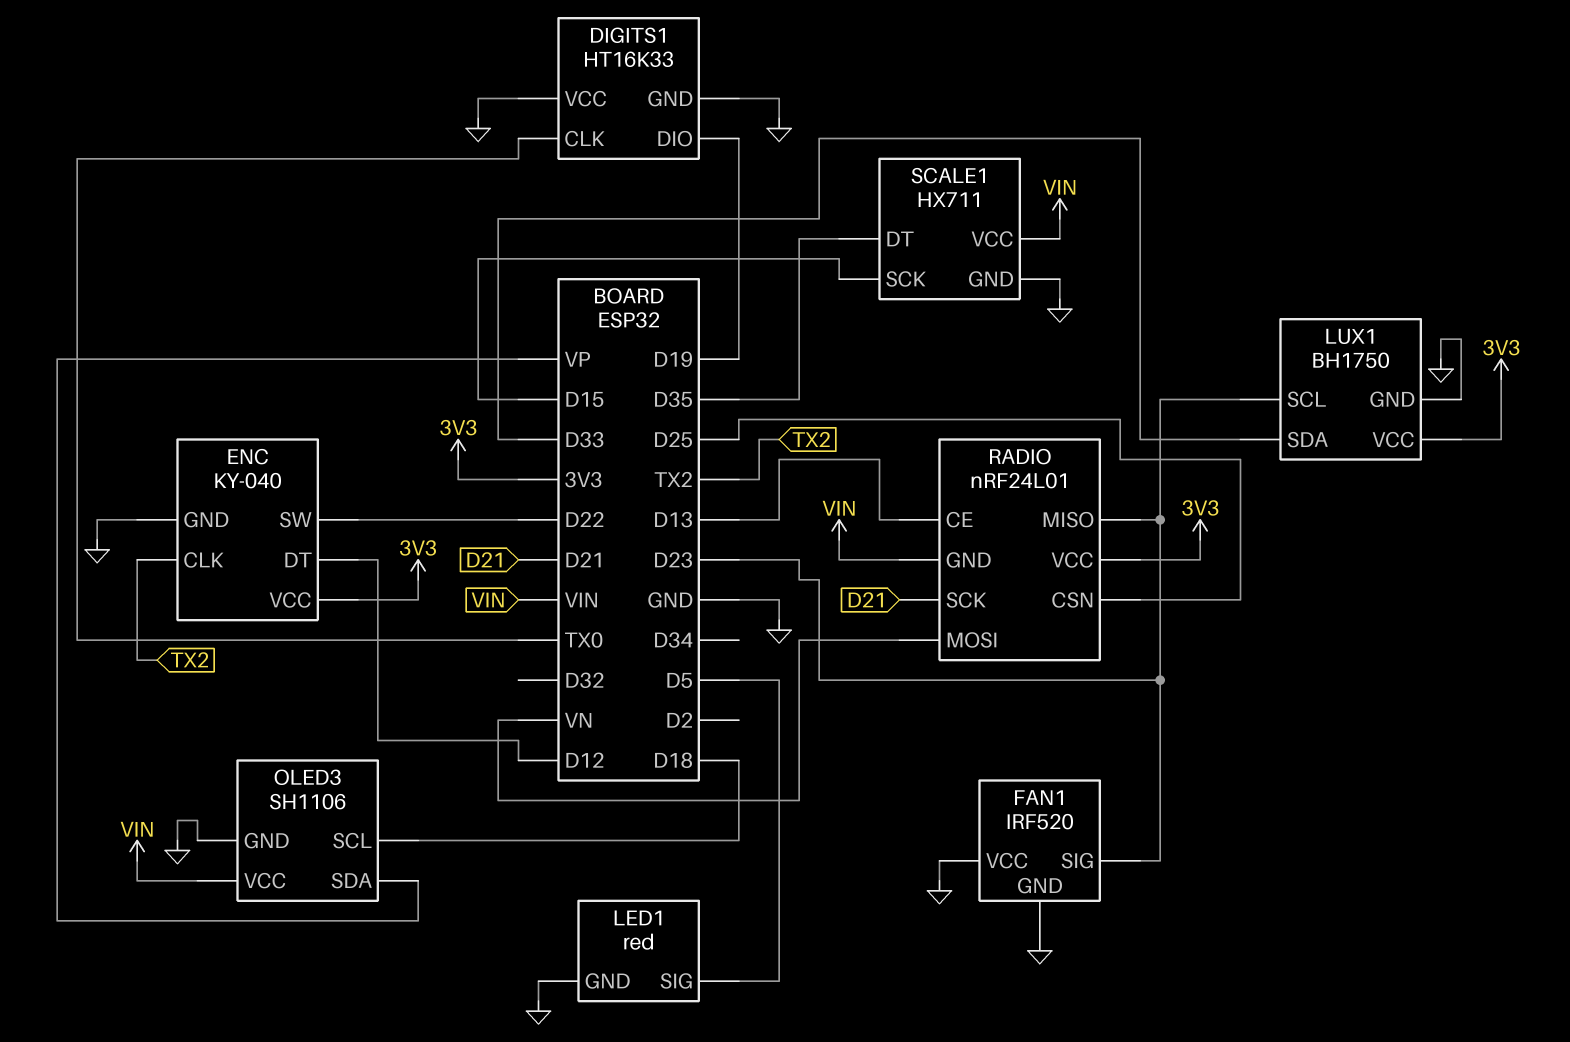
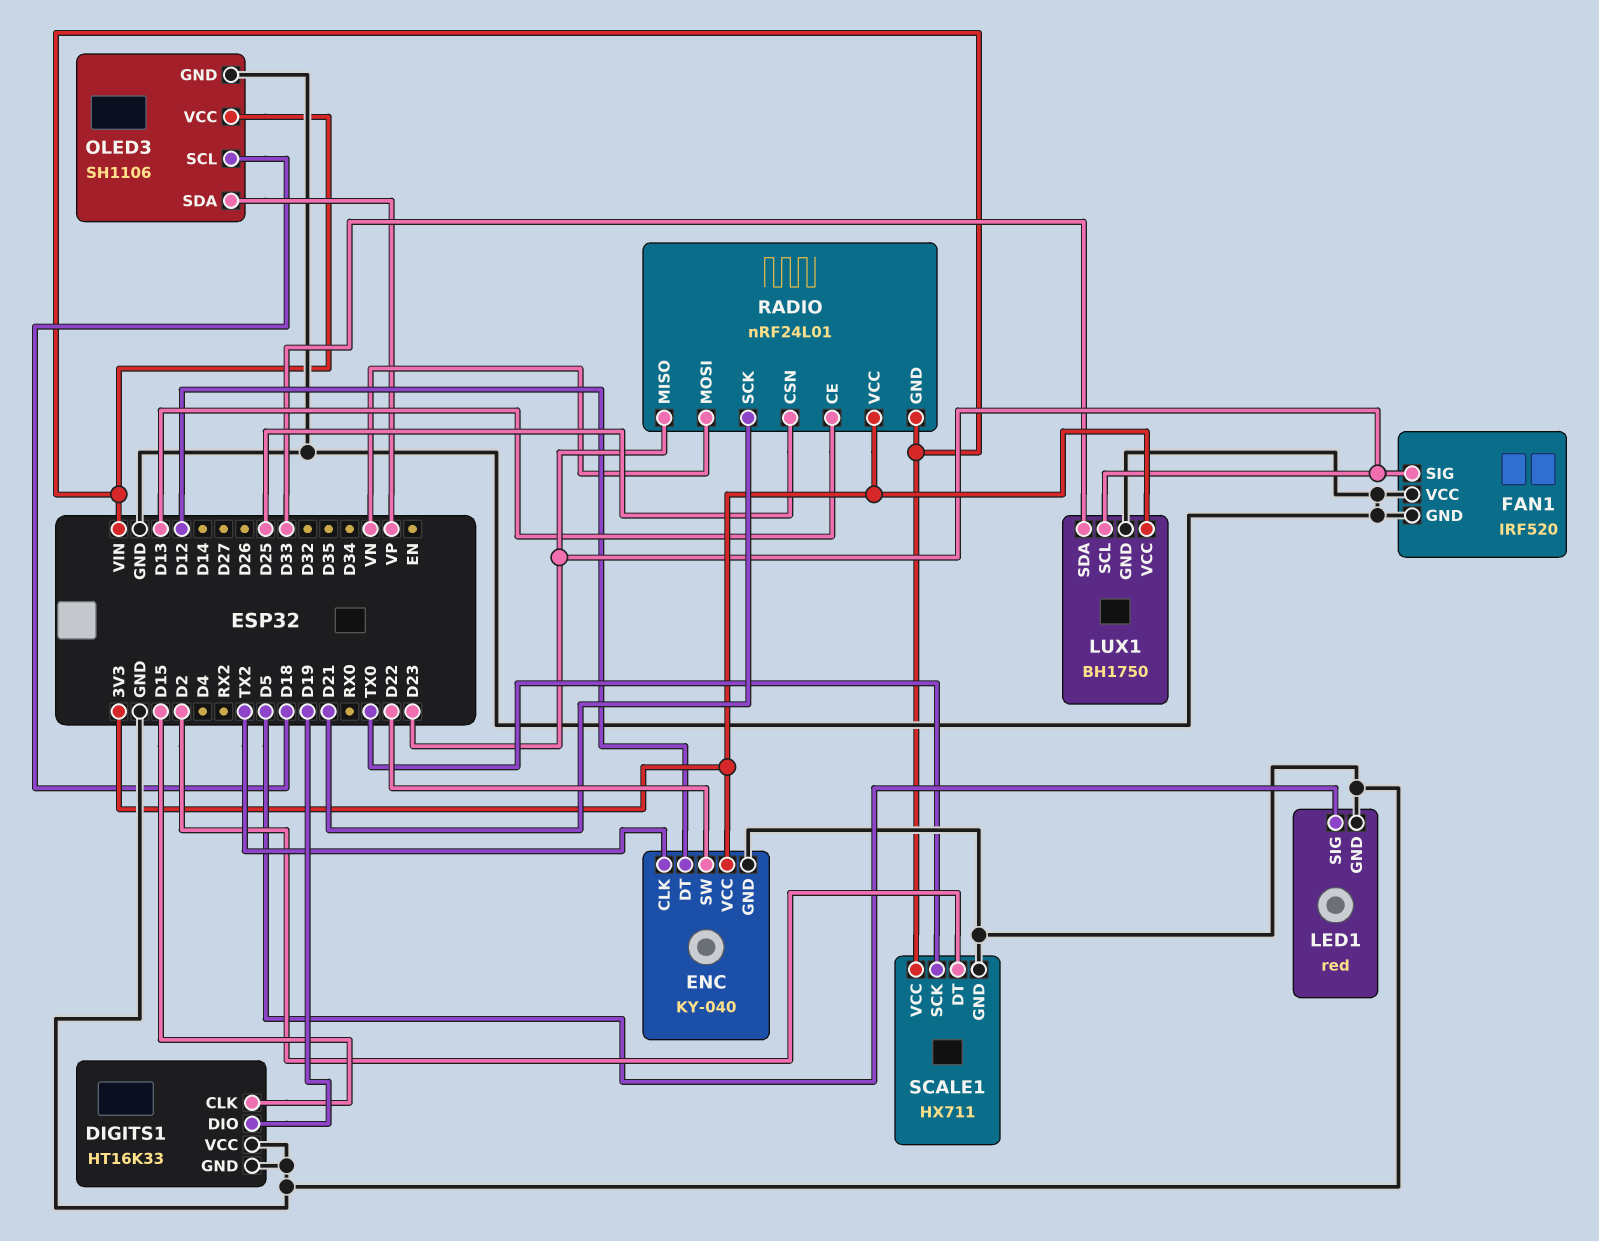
DIGITS1 pin CLK: TX0 -> D15
SCALE1 pin DT: D35 -> D2
SCALE1 pin SCK: D15 -> TX0

